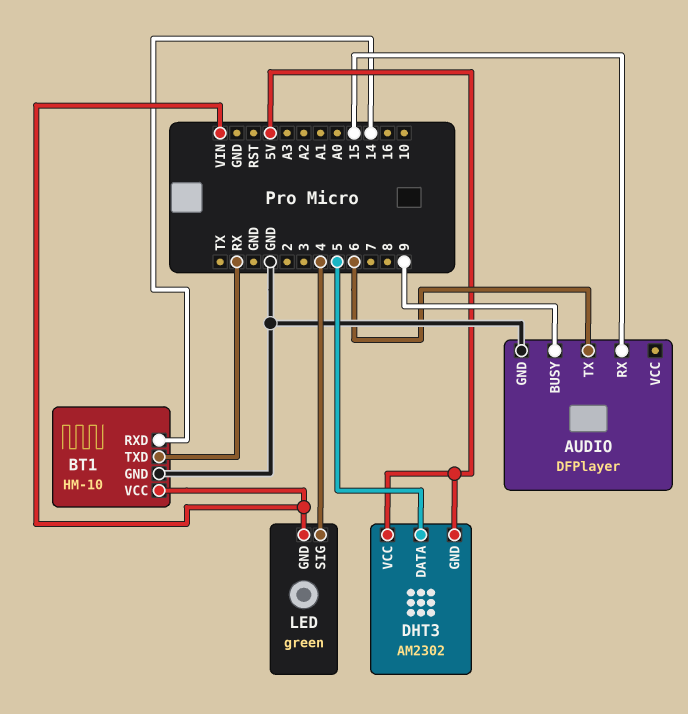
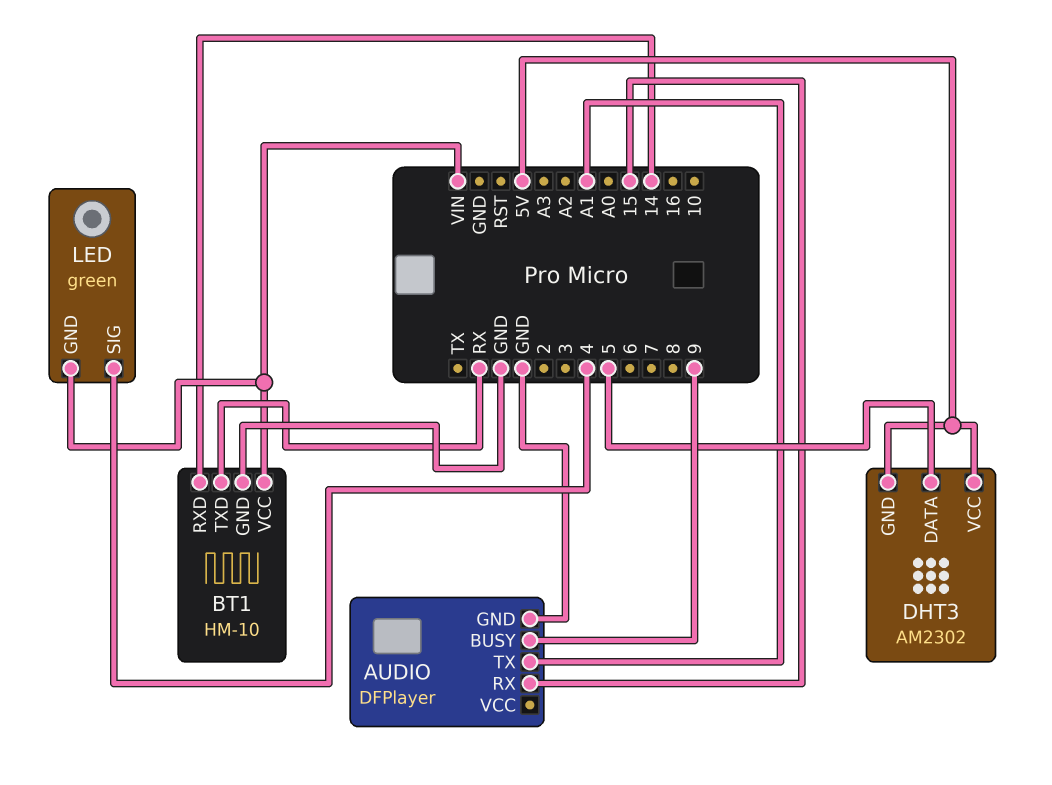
AUDIO pin TX: 6 -> A1

